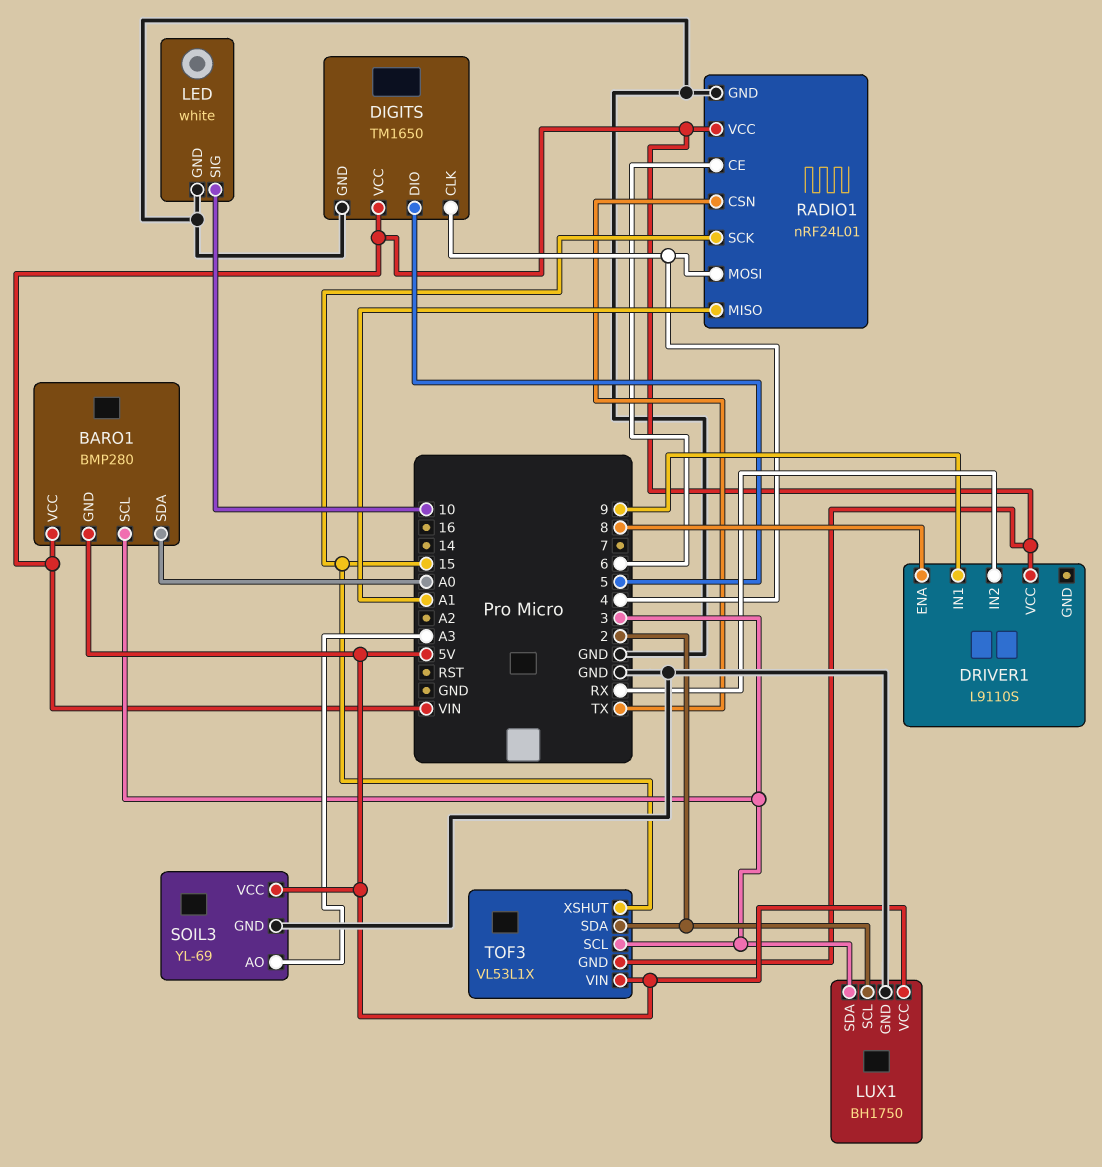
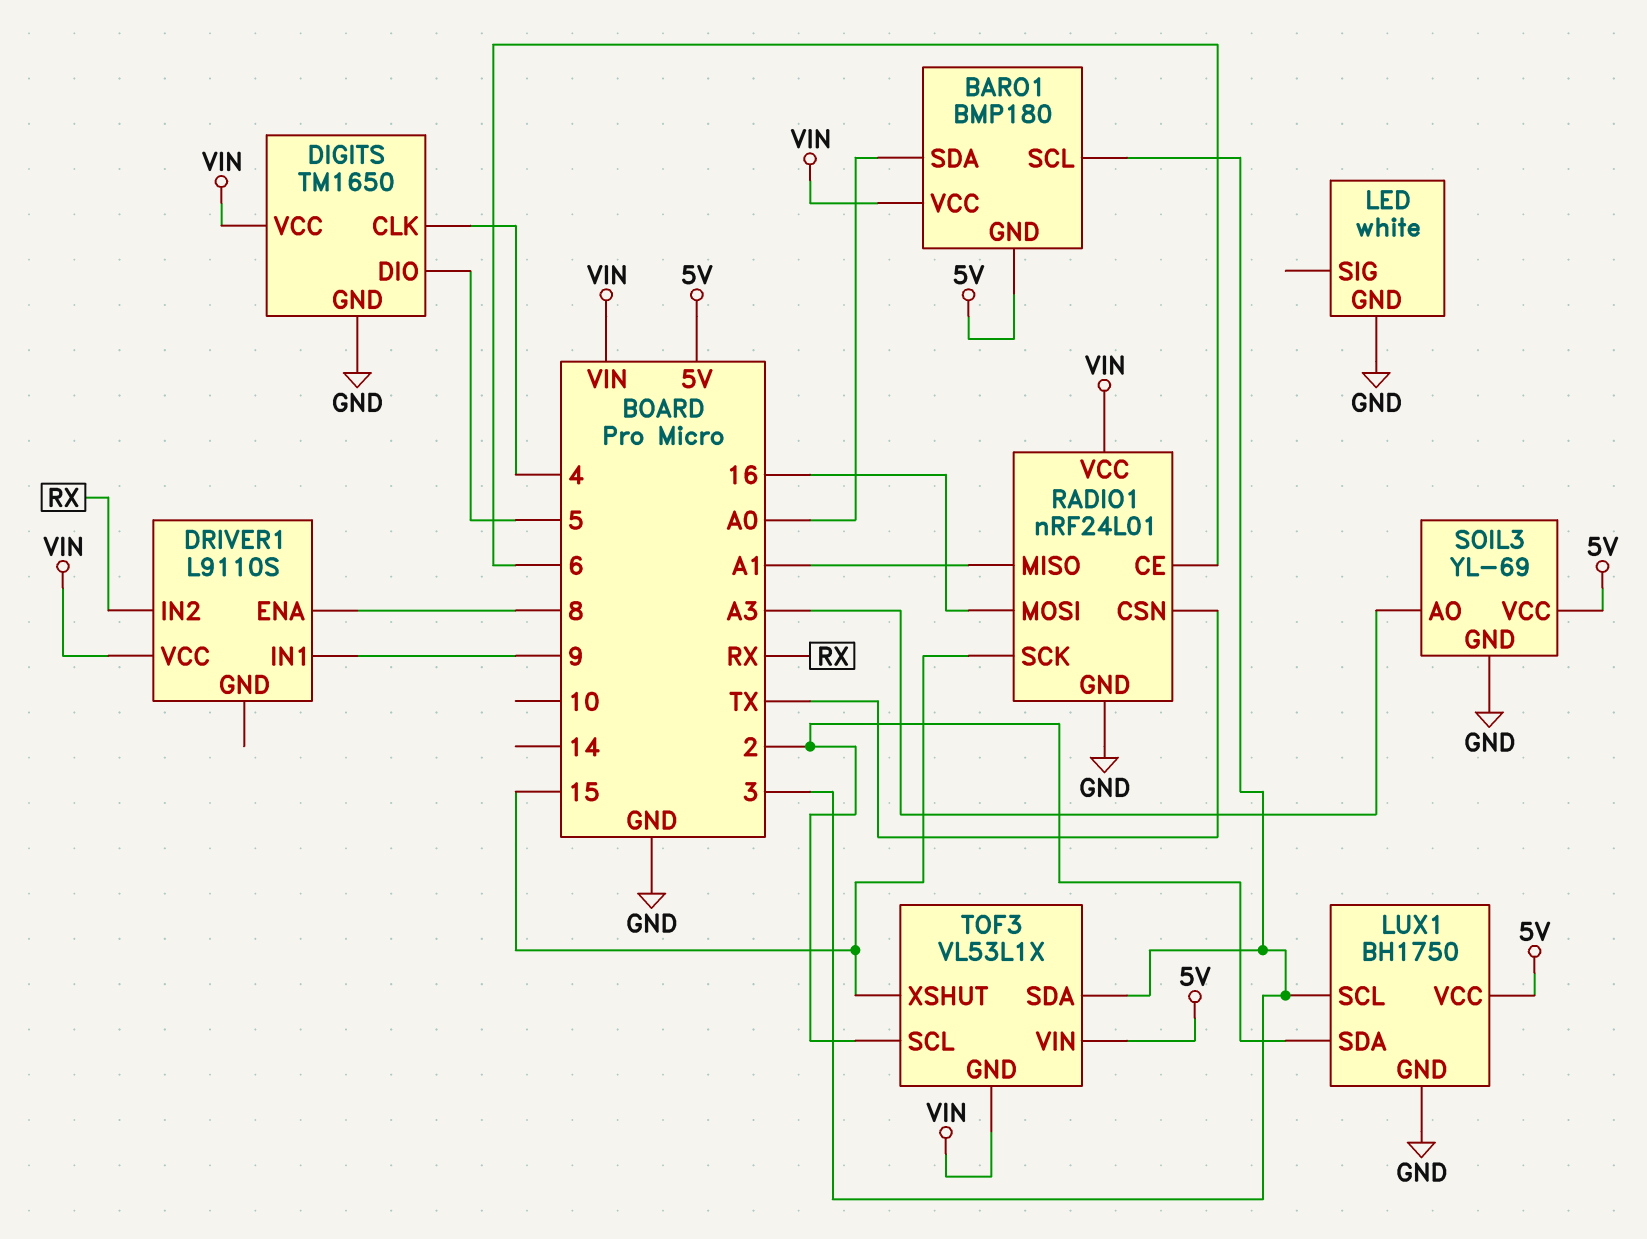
BARO1: BMP280 -> BMP180
LED pin SIG: 10 -> none
LUX1 pin SCL: 2 -> 3
LUX1 pin SDA: 3 -> 2
RADIO1 pin MOSI: 4 -> 16
TOF3 pin SCL: 3 -> 2
TOF3 pin SDA: 2 -> 3

